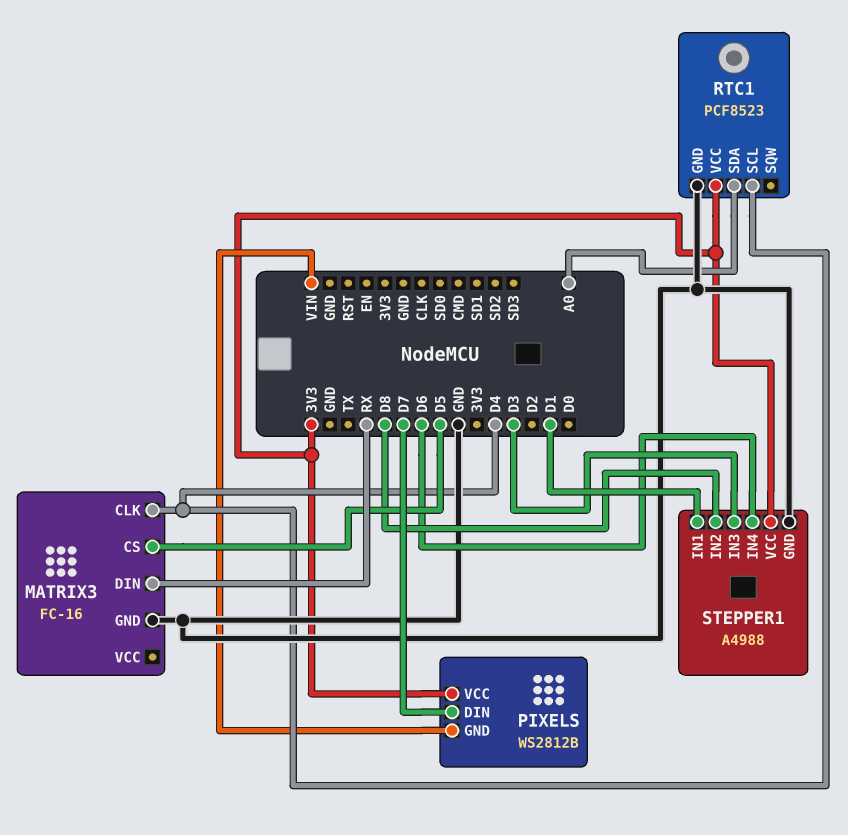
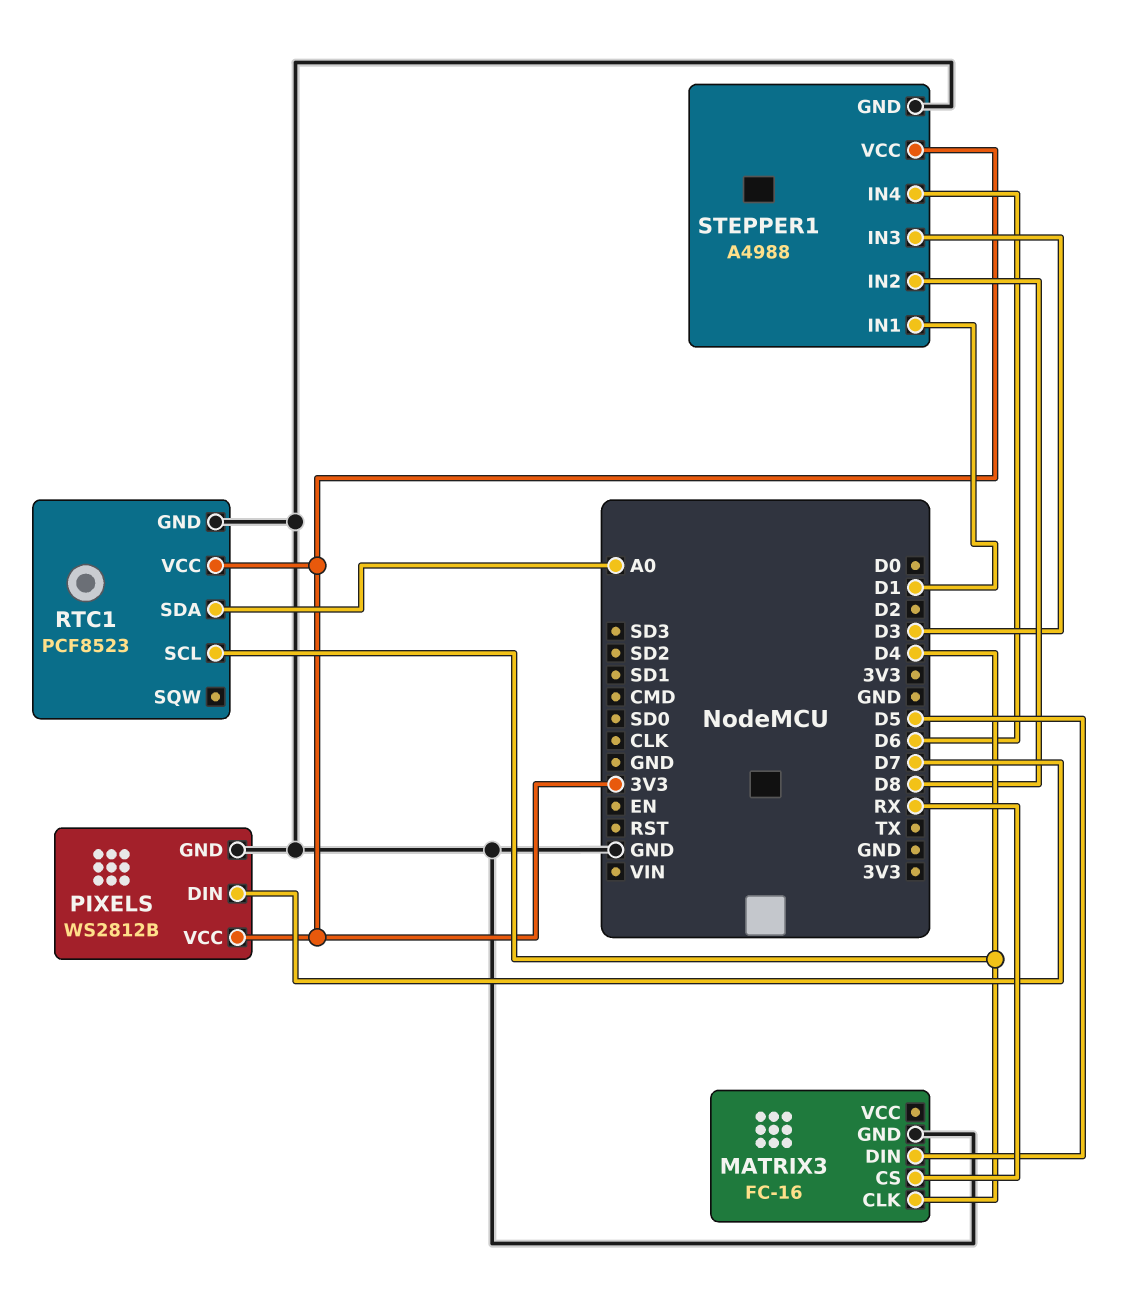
MATRIX3 pin CS: D5 -> RX
MATRIX3 pin DIN: RX -> D5
PIXELS pin GND: VIN -> GND

